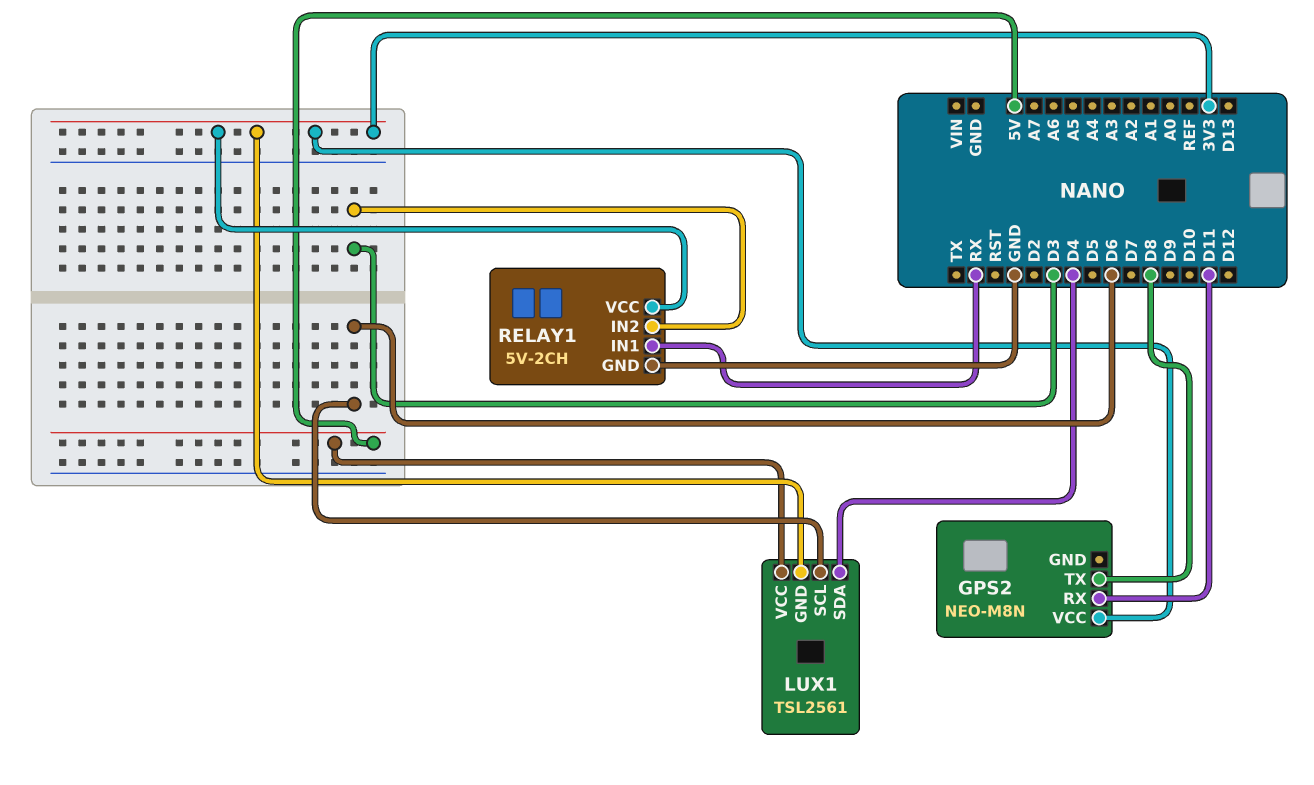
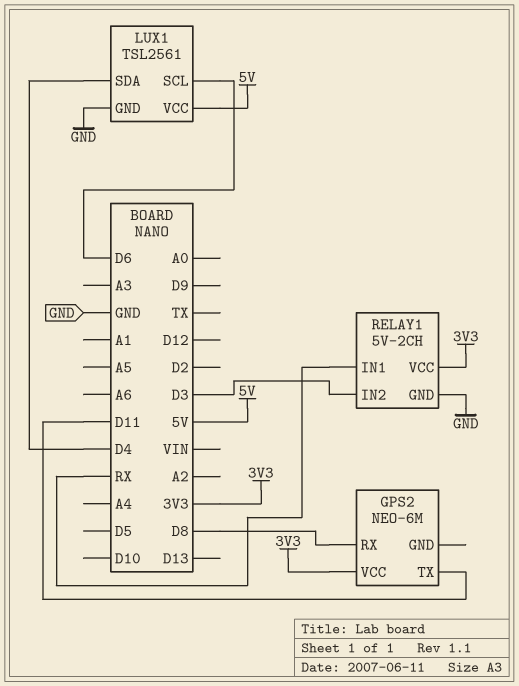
GPS2: NEO-M8N -> NEO-6M
GPS2 pin RX: D11 -> D8
GPS2 pin TX: D8 -> D11
LUX1 pin GND: 3V3 -> GND

